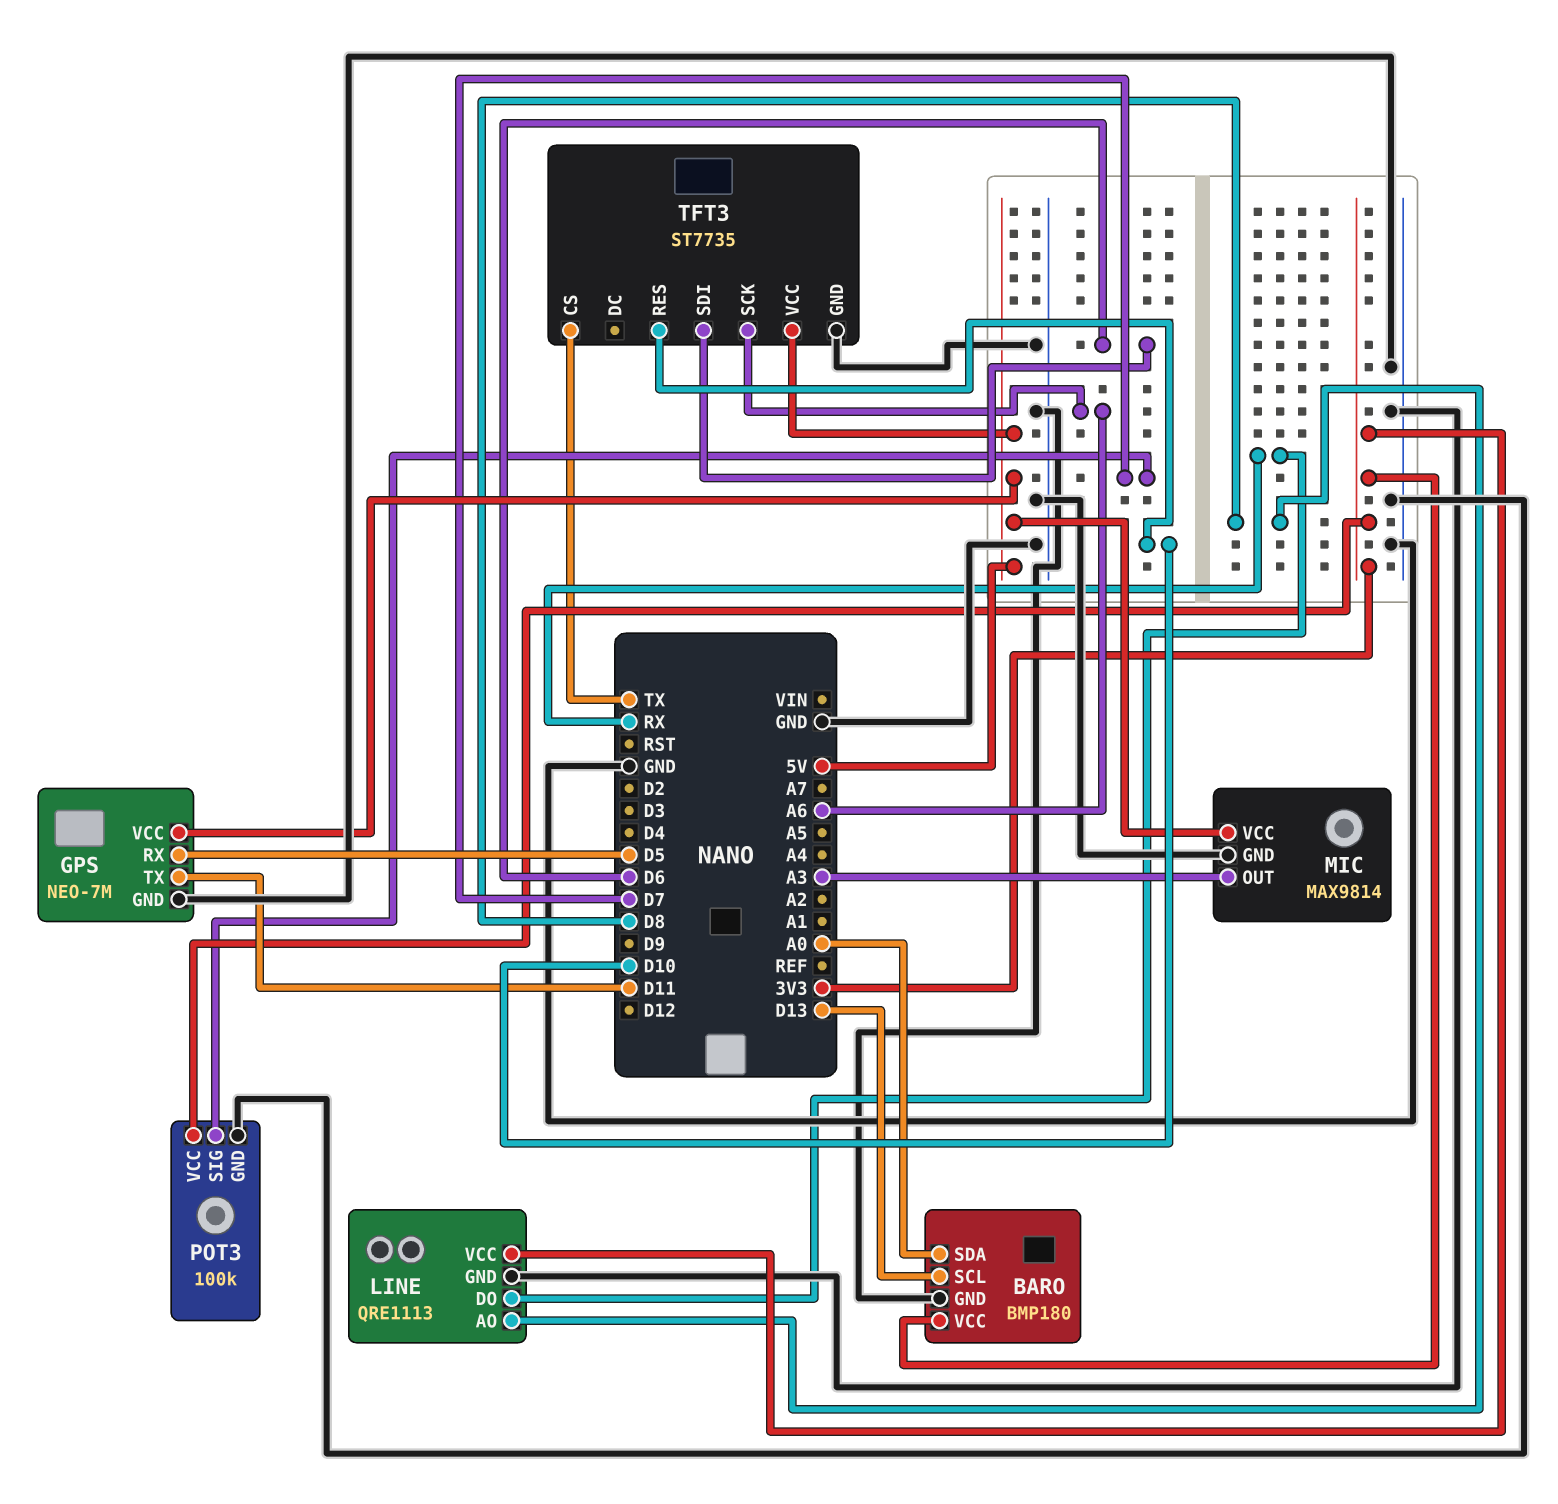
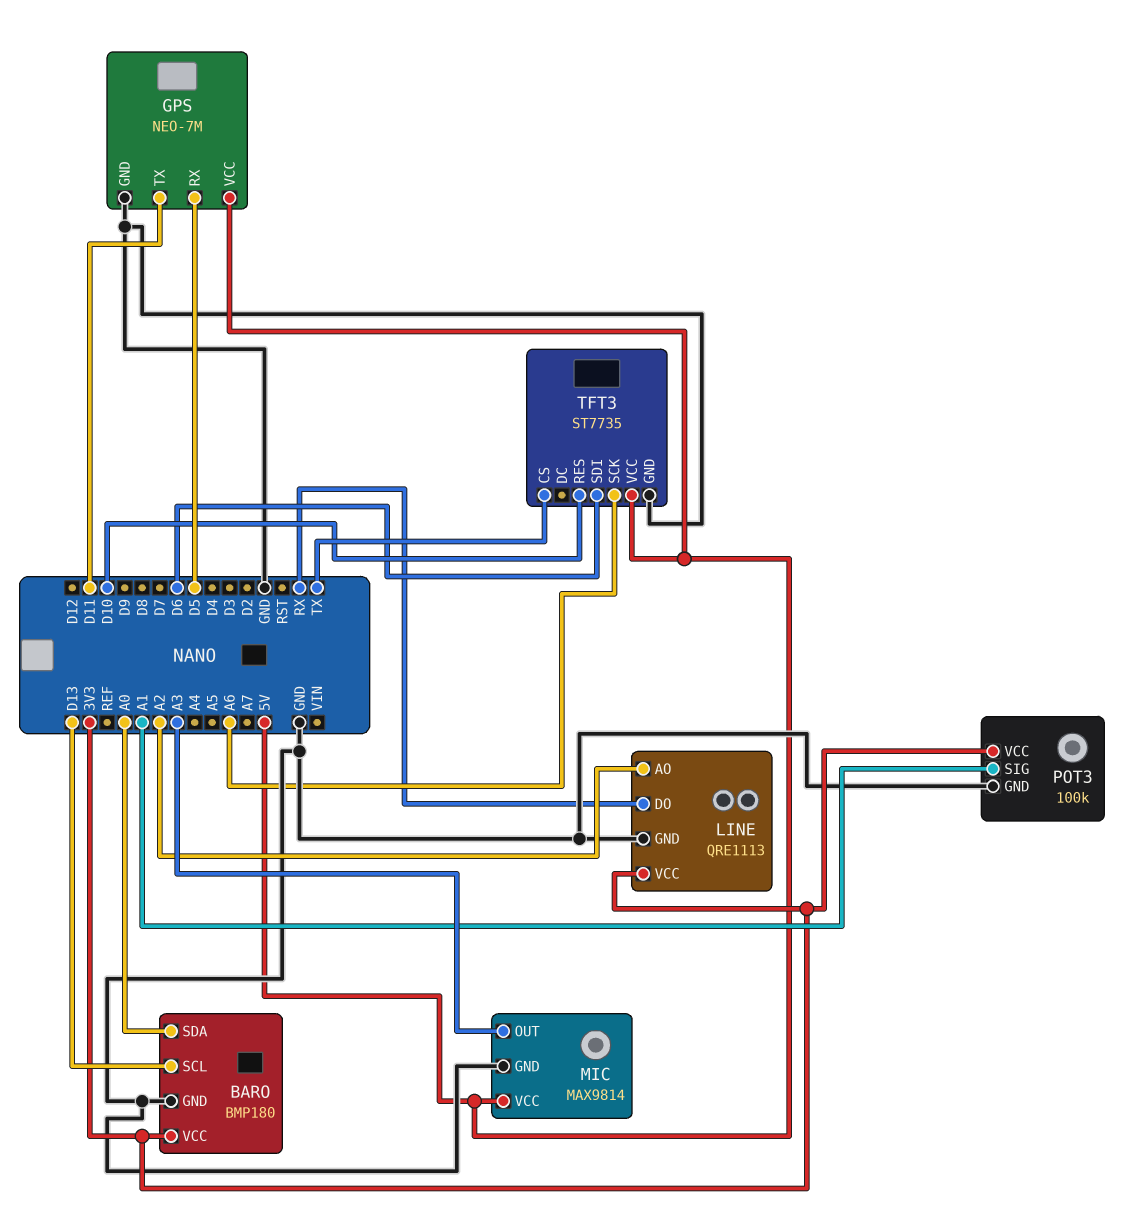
LINE pin AO: D8 -> A2
POT3 pin SIG: D7 -> A1

